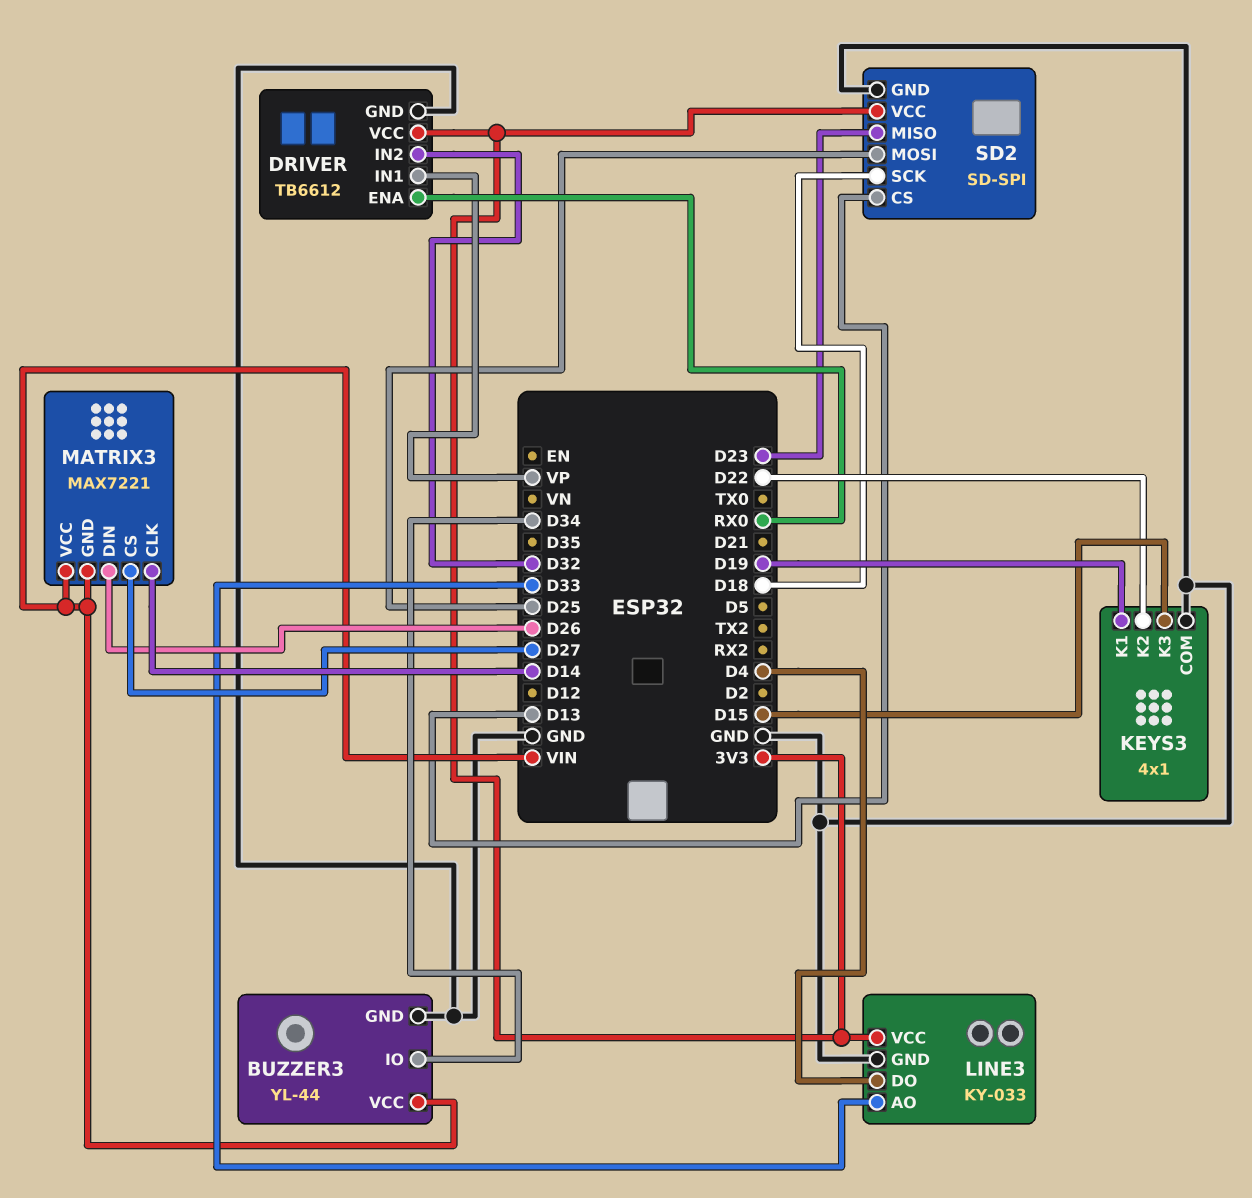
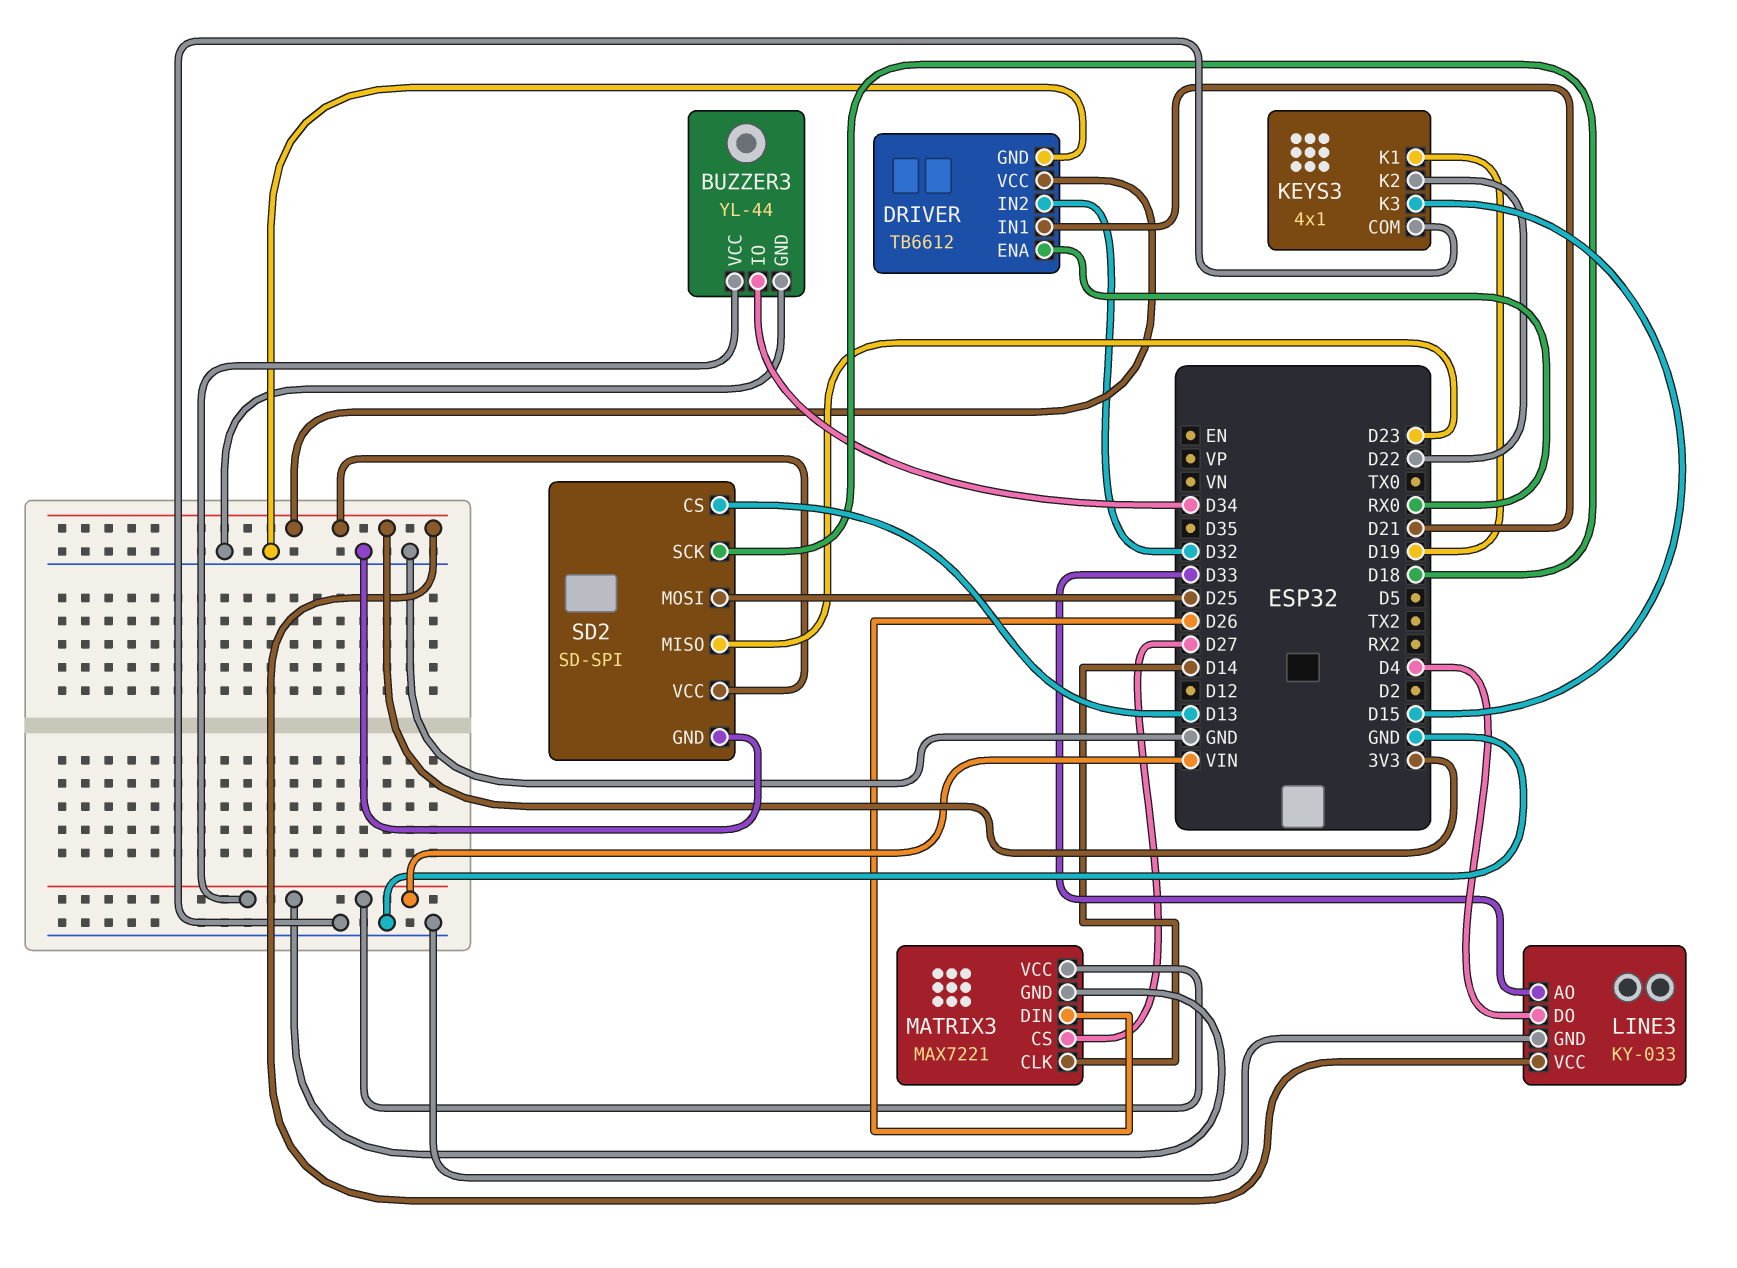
DRIVER pin IN1: VP -> D21

